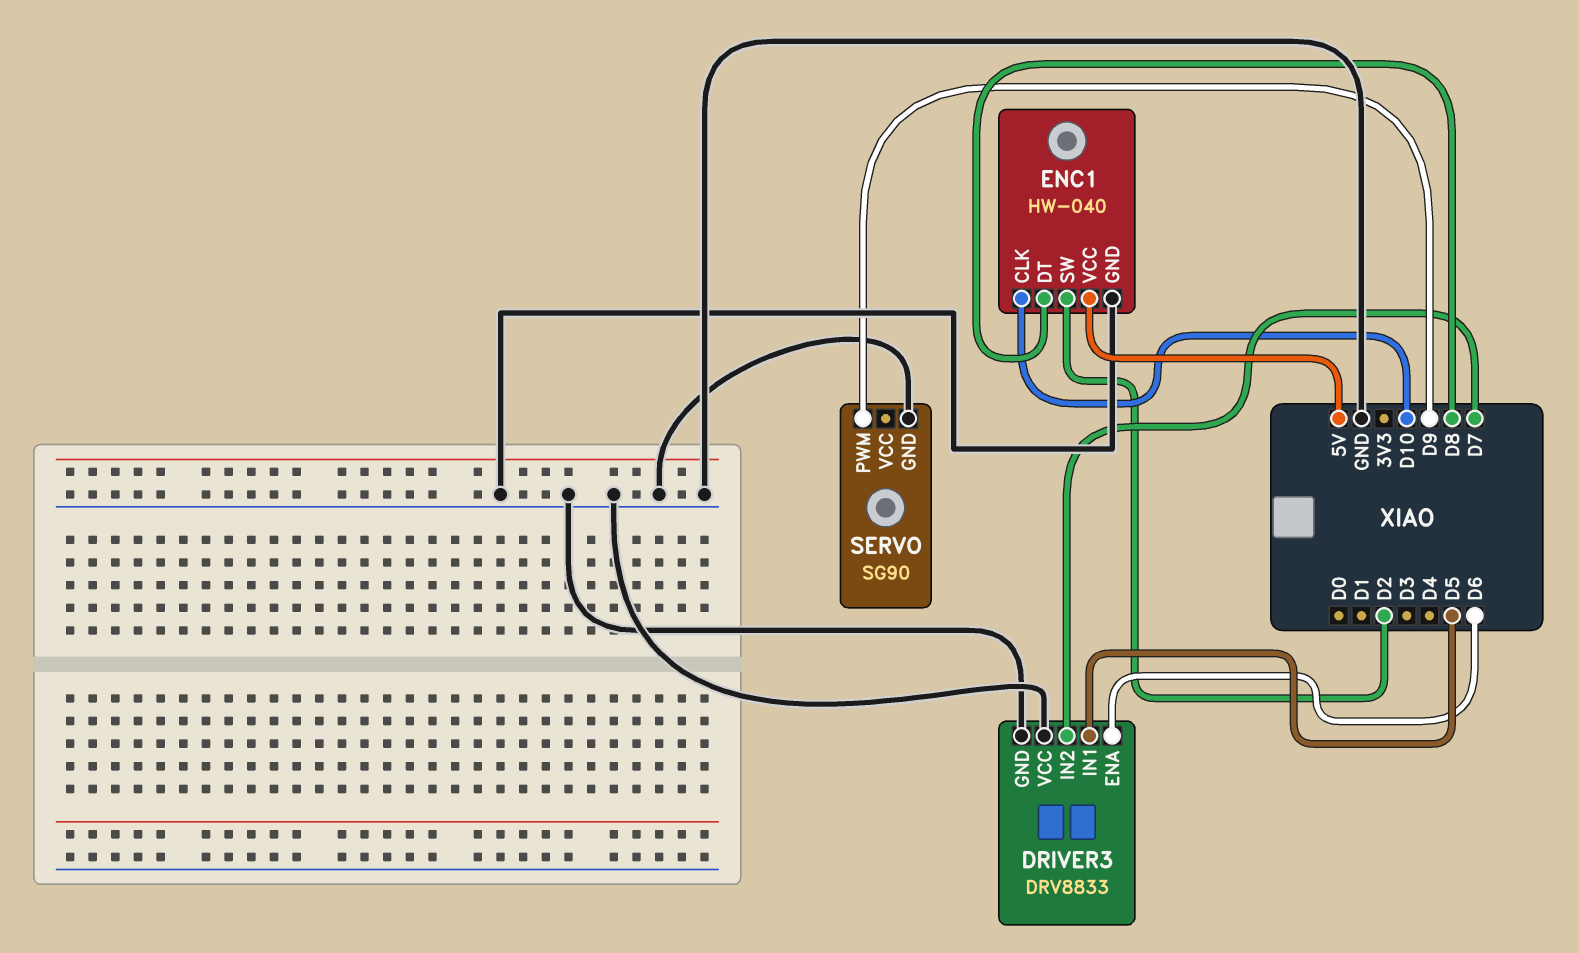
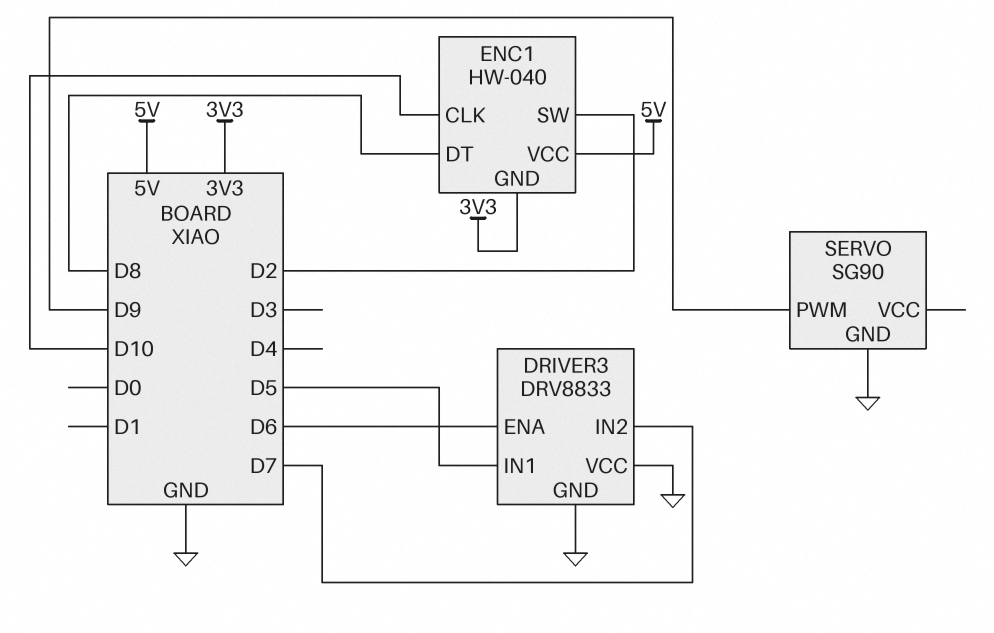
ENC1 pin GND: GND -> 3V3

